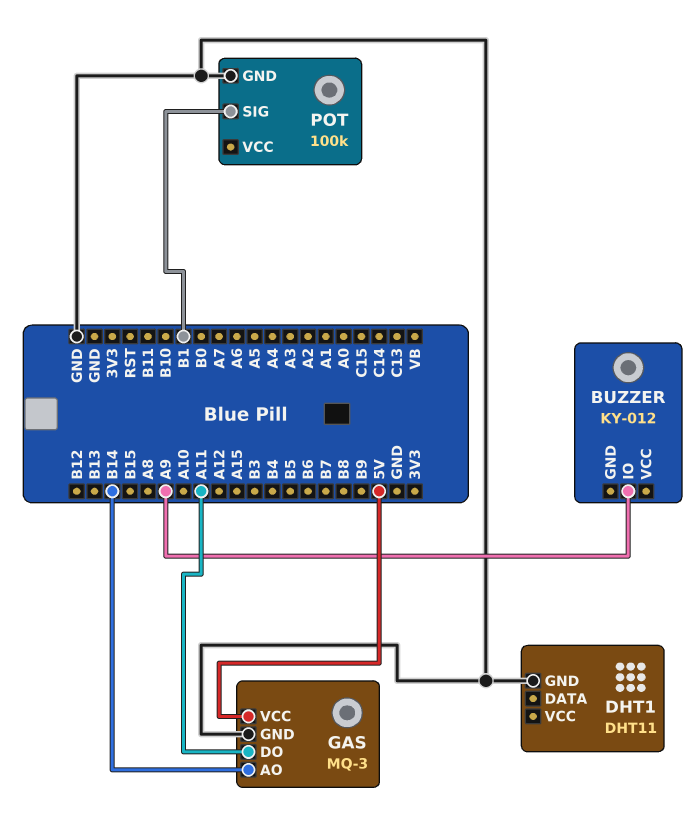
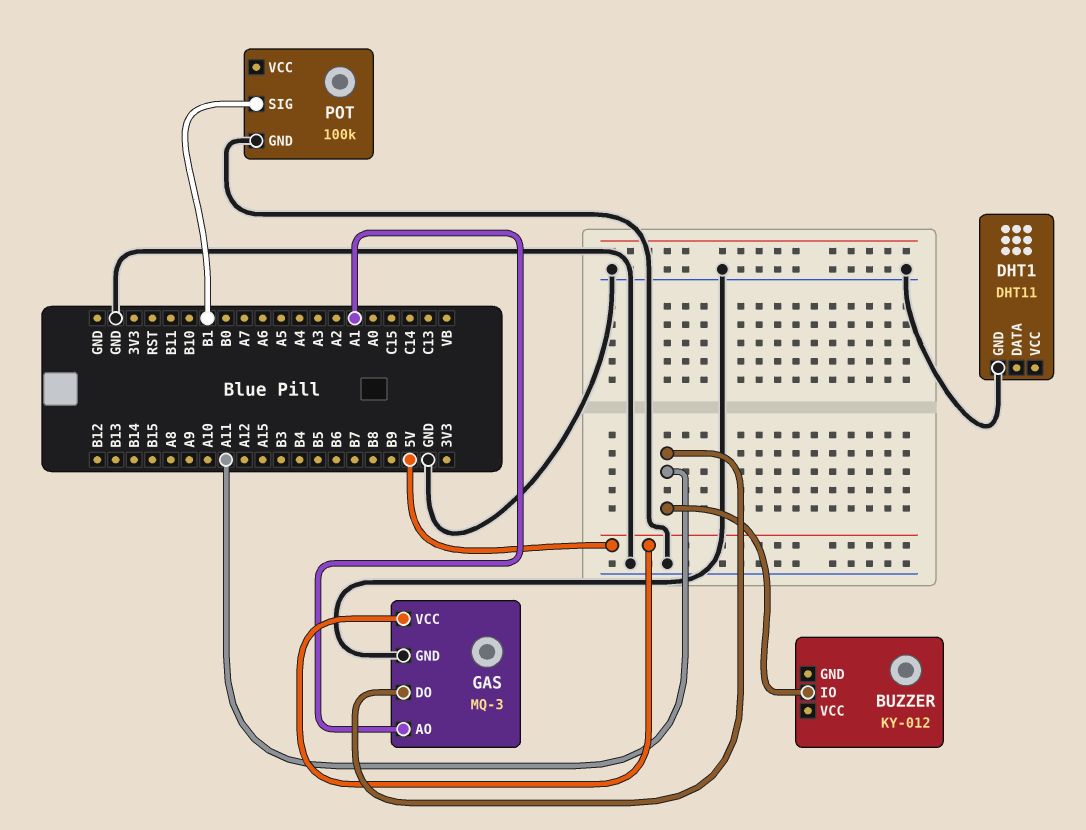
BUZZER pin IO: A9 -> A11
GAS pin AO: B14 -> A1

